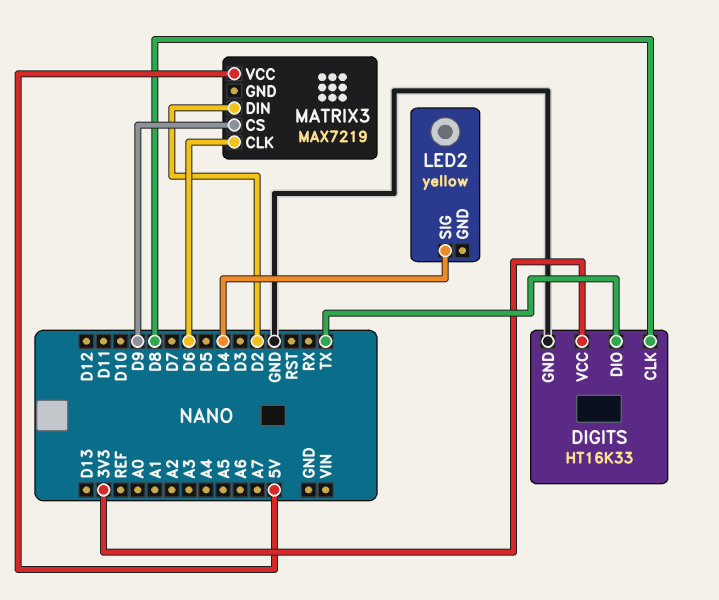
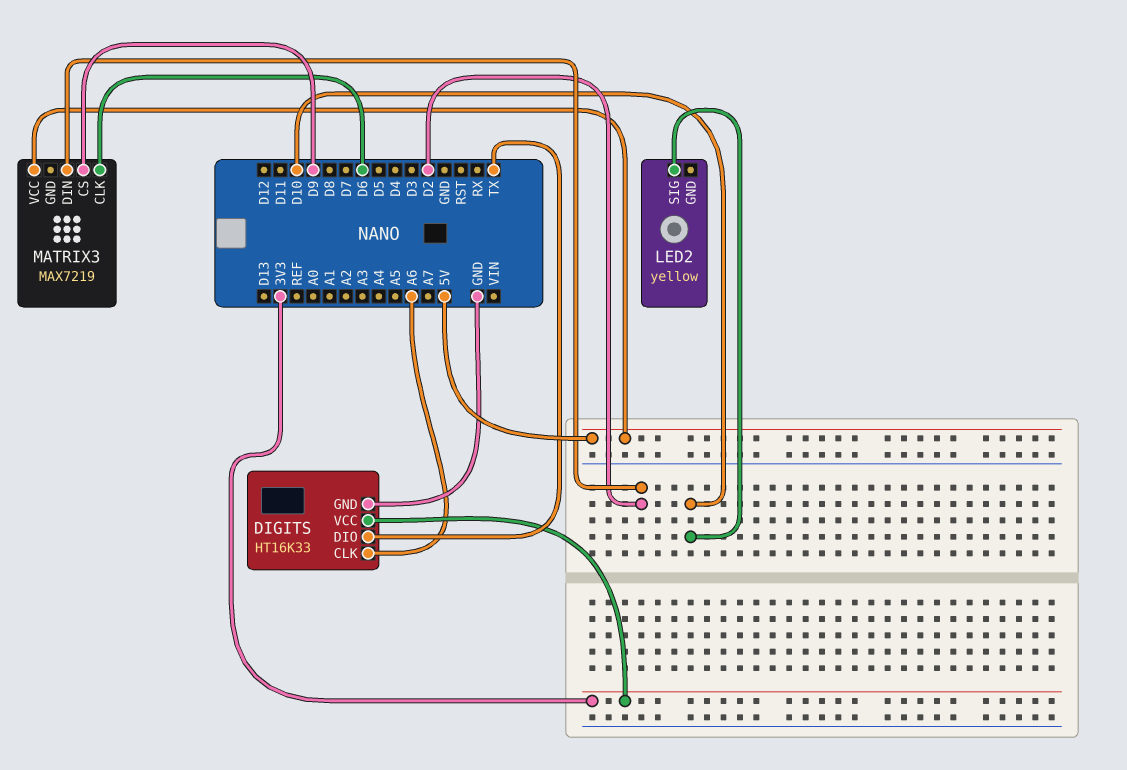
DIGITS pin CLK: D8 -> A6
LED2 pin SIG: D4 -> D10

